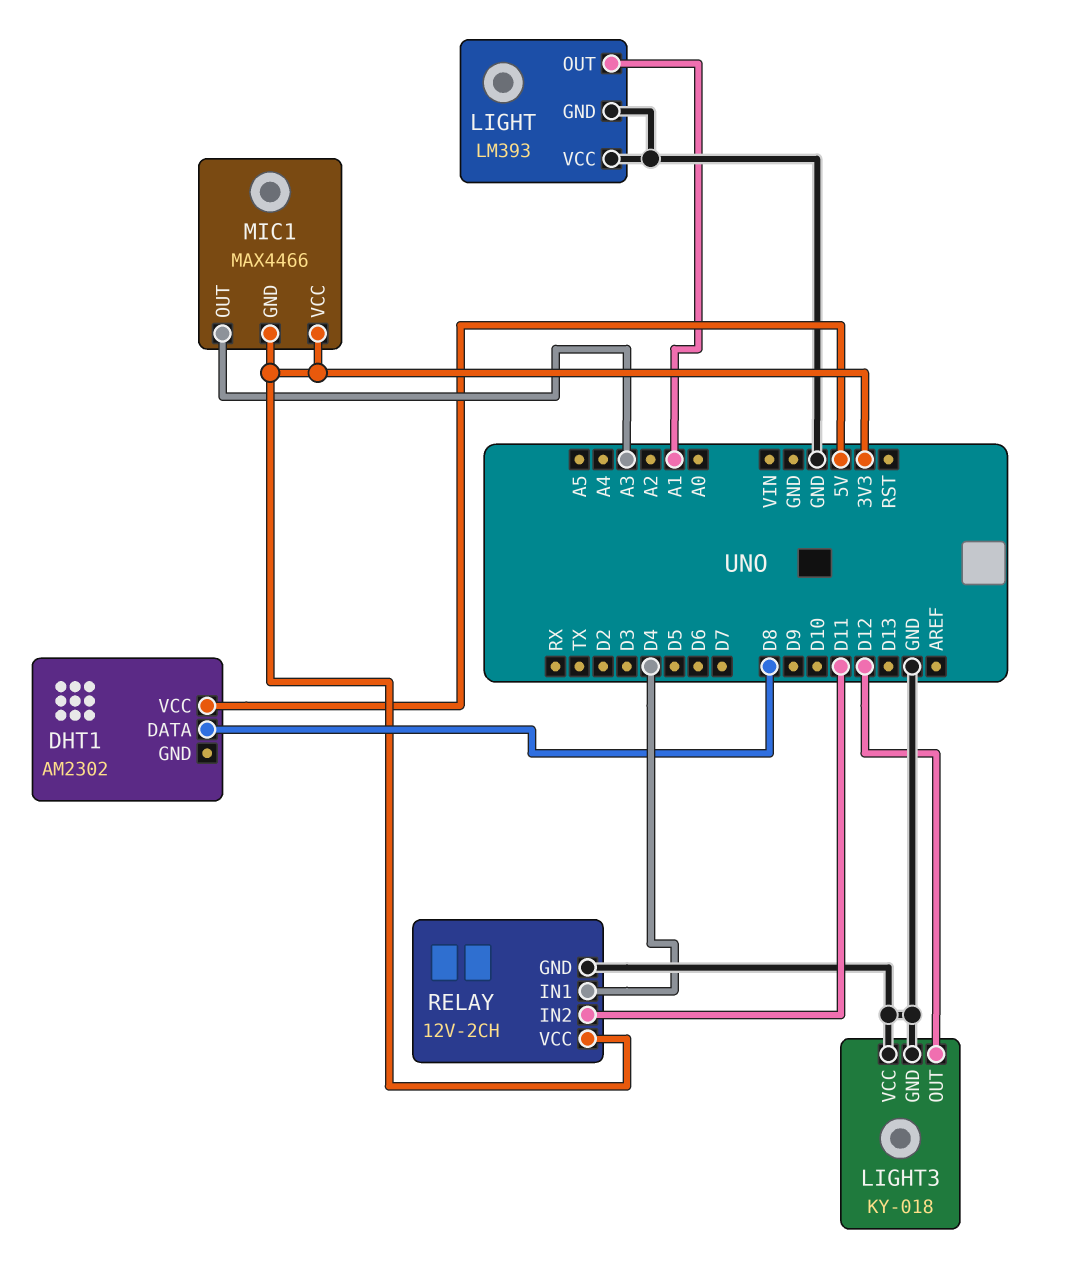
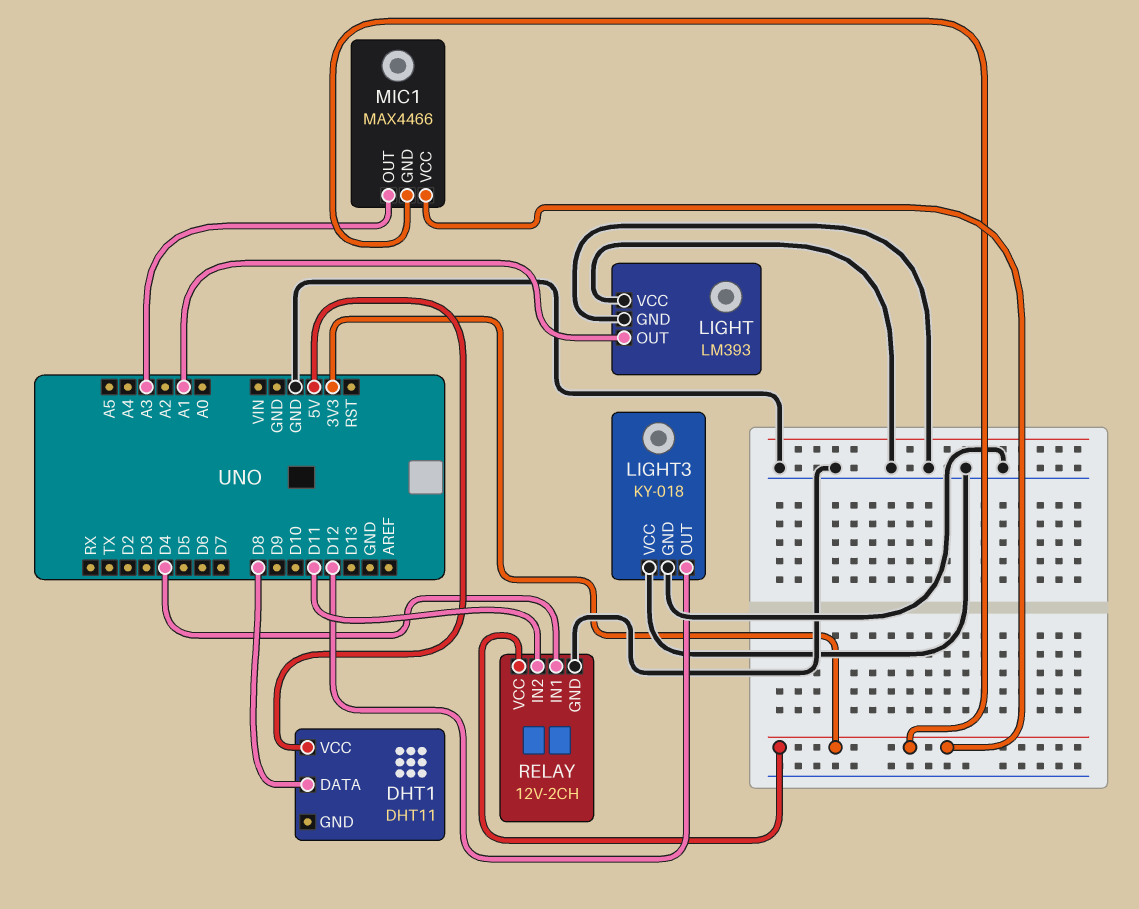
DHT1: AM2302 -> DHT11

